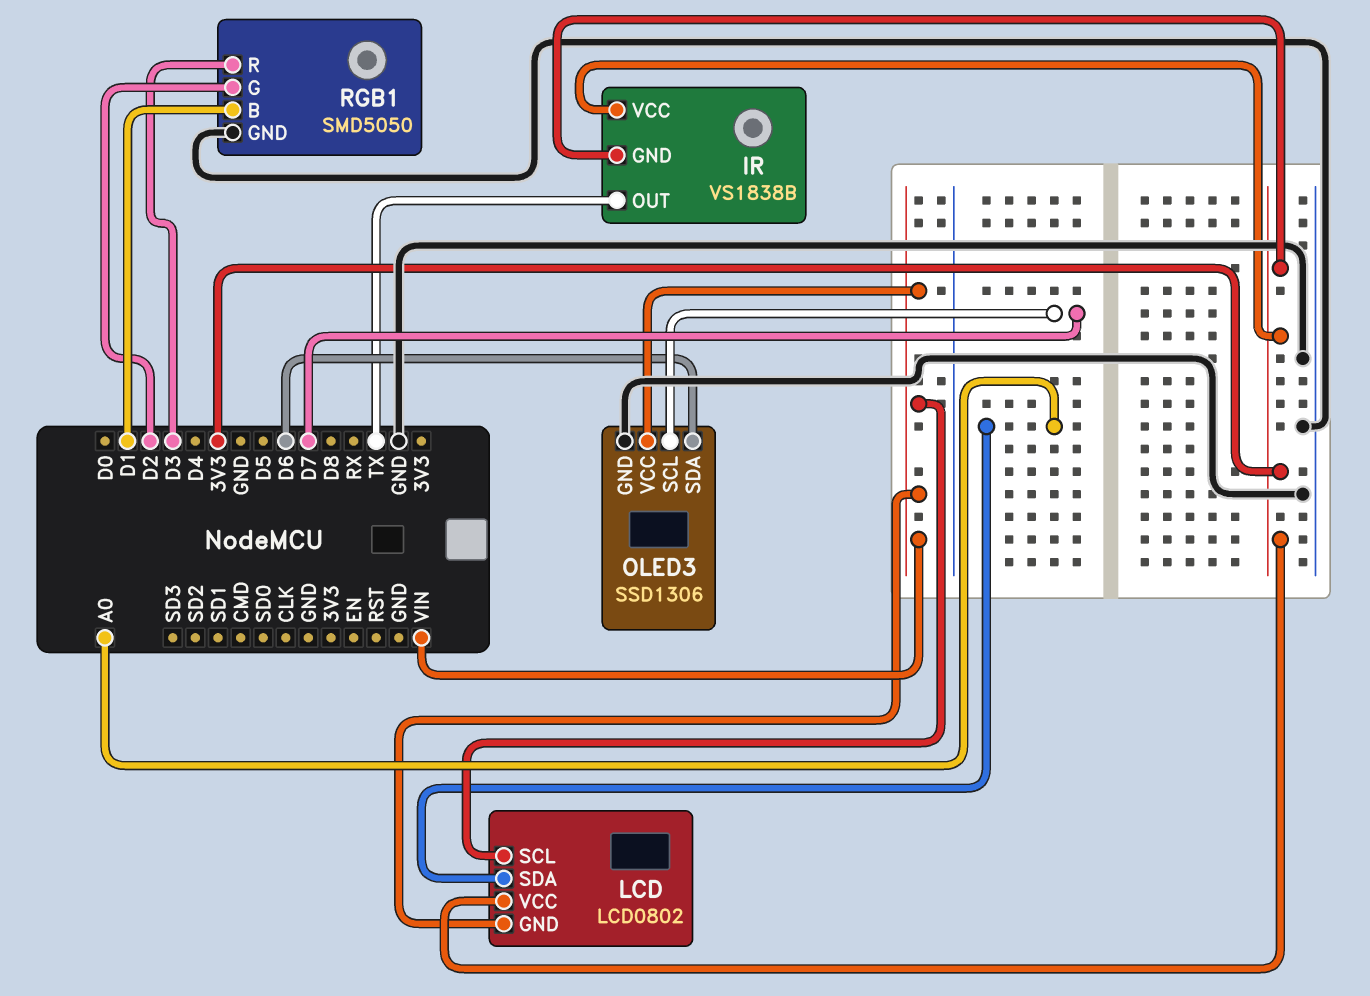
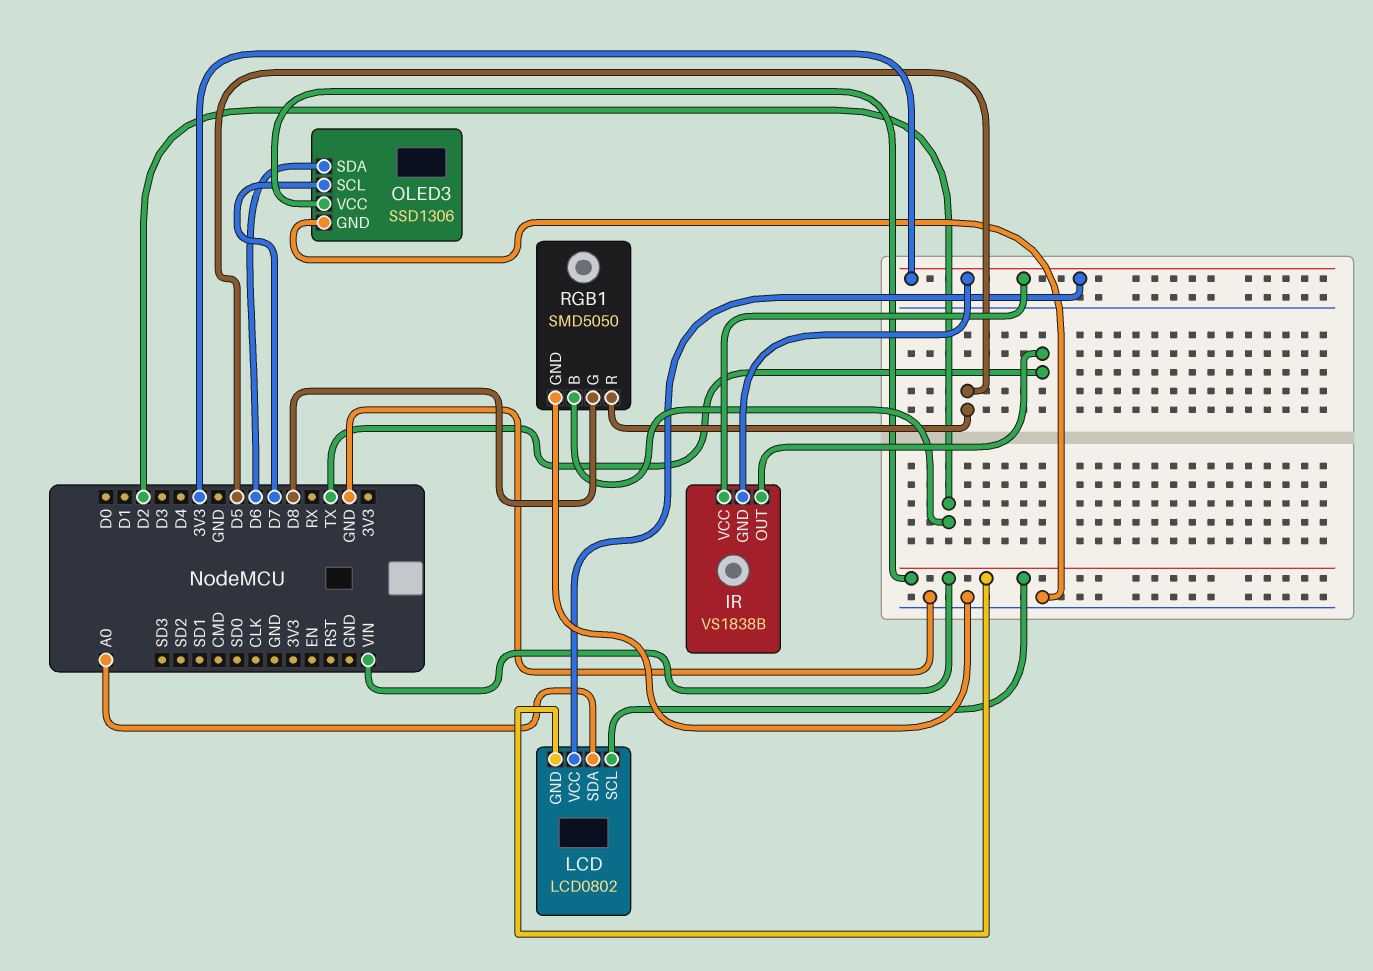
RGB1 pin B: D1 -> D2
RGB1 pin G: D2 -> D8
RGB1 pin R: D3 -> D5

